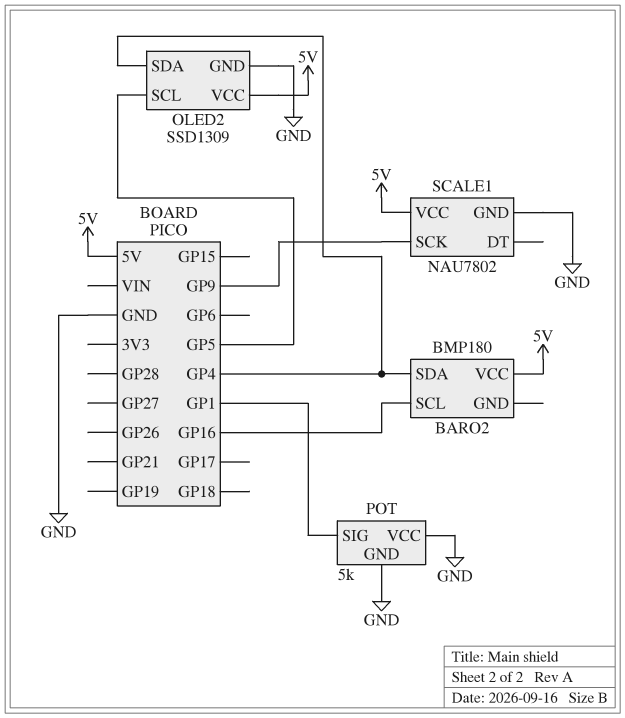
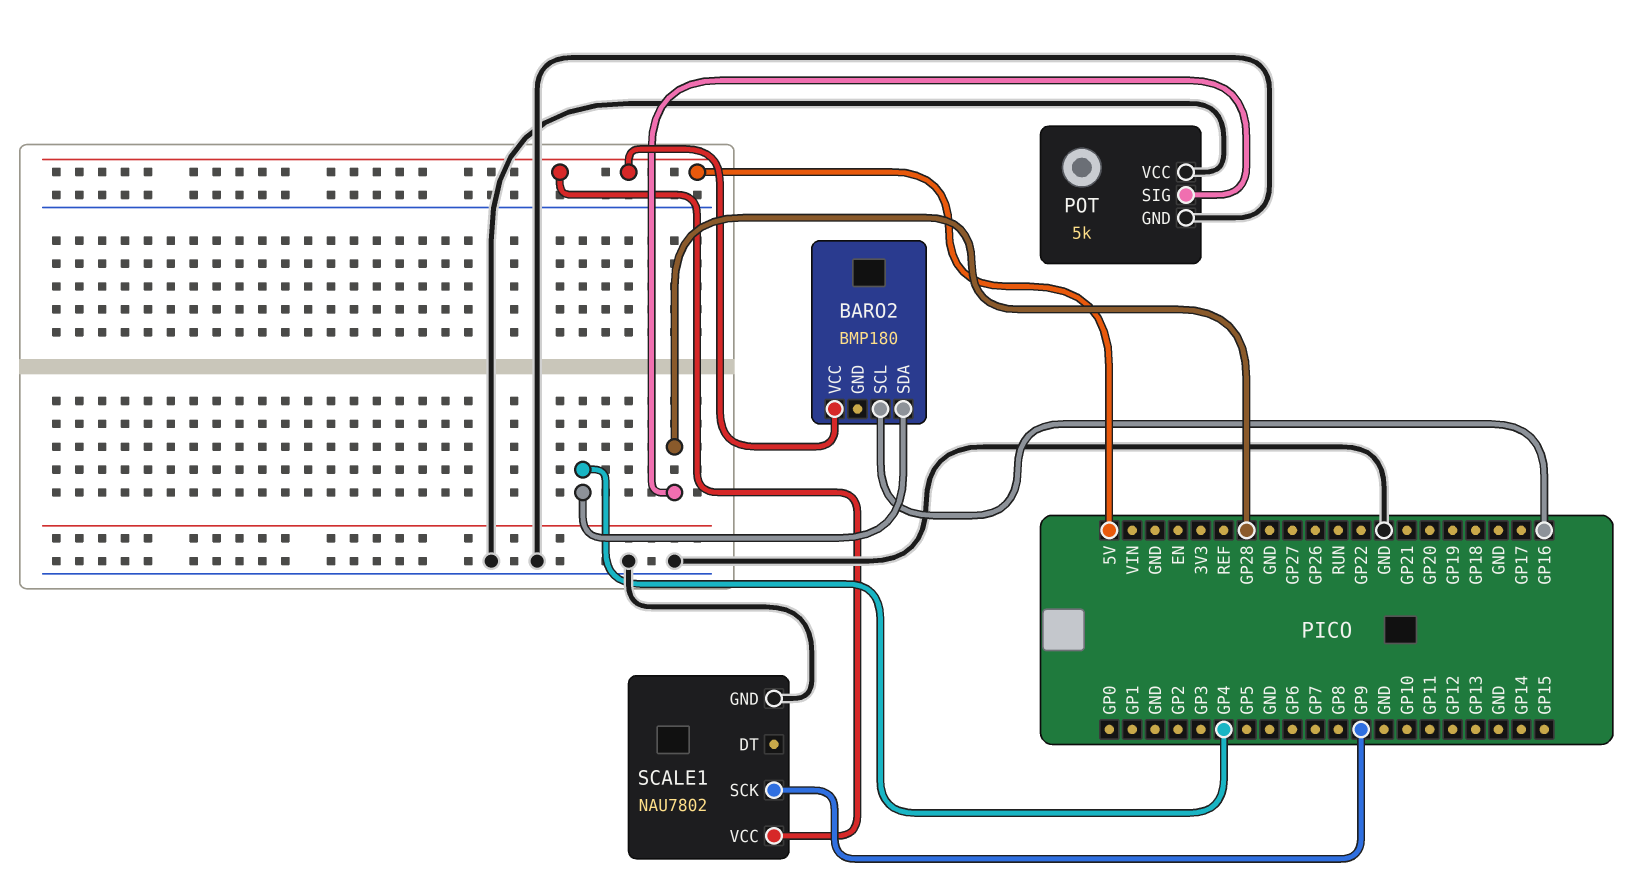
OLED2: SSD1309 -> none
OLED2 pin GND: GND -> none
OLED2 pin SCL: GP5 -> none
OLED2 pin SDA: GP4 -> none
OLED2 pin VCC: 5V -> none
POT pin SIG: GP1 -> GP28

